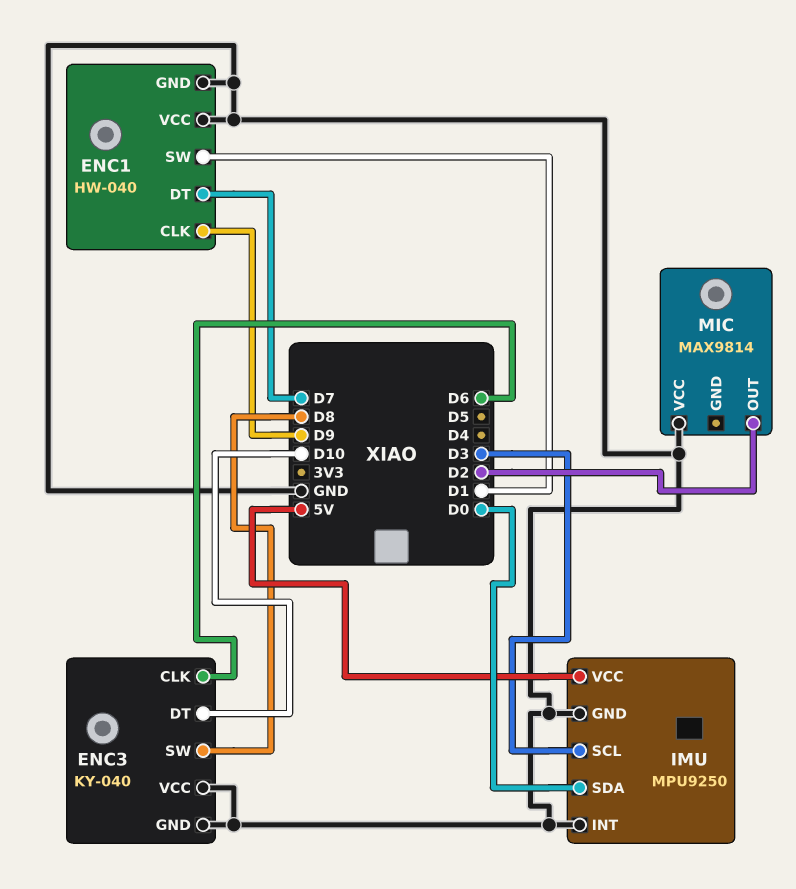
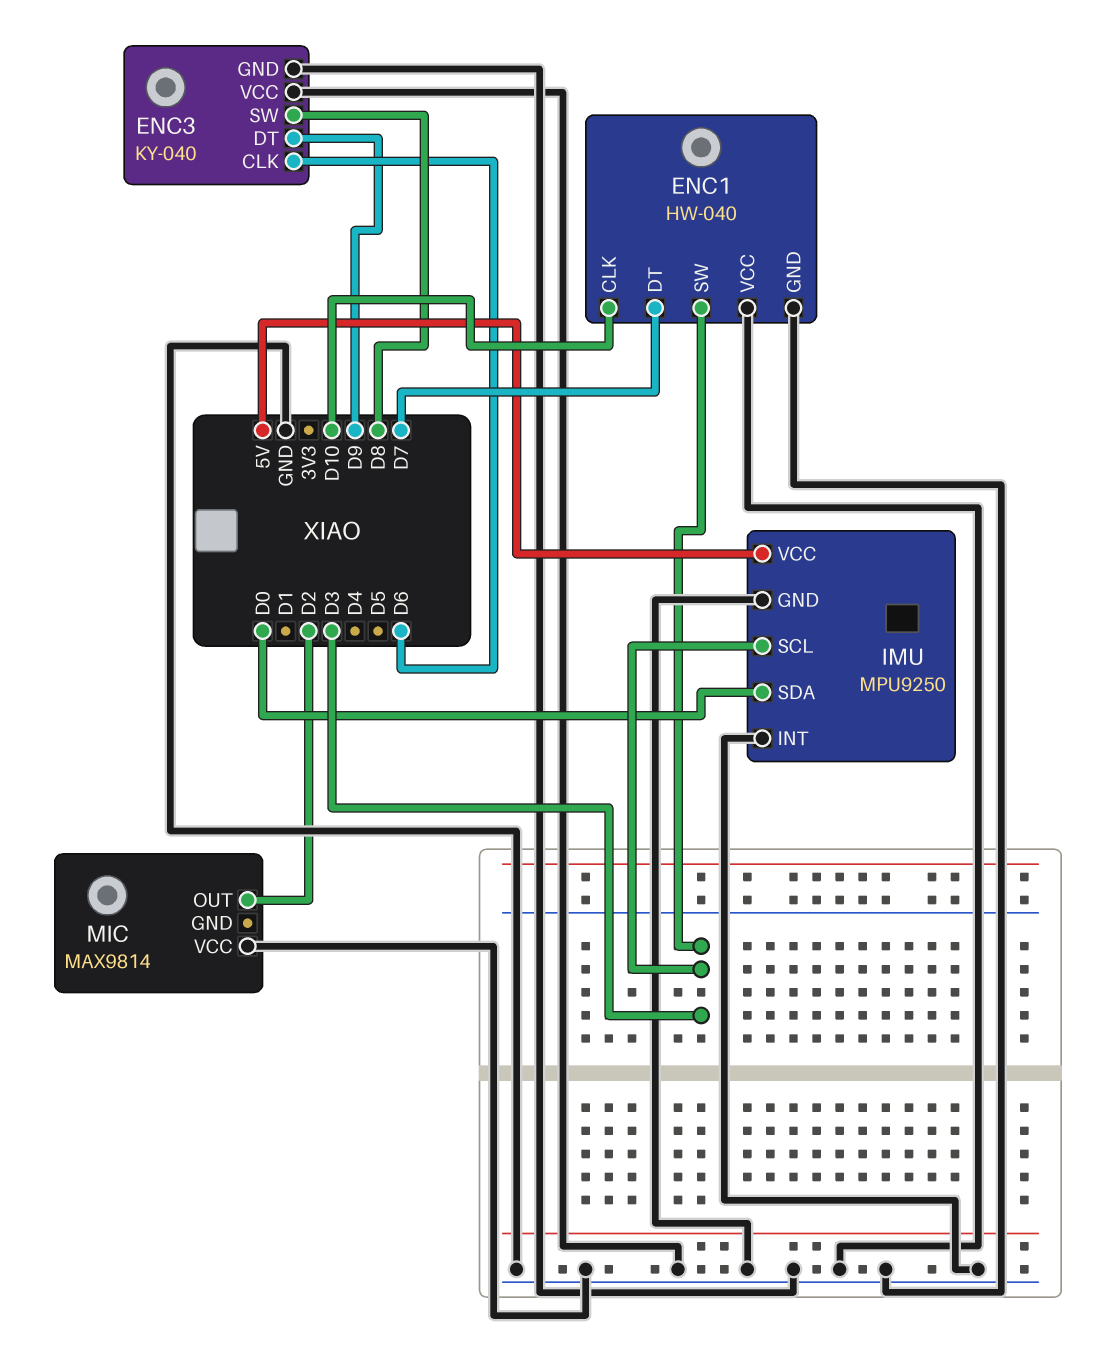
ENC1 pin CLK: D9 -> D10
ENC1 pin SW: D1 -> D3
ENC3 pin DT: D10 -> D9

